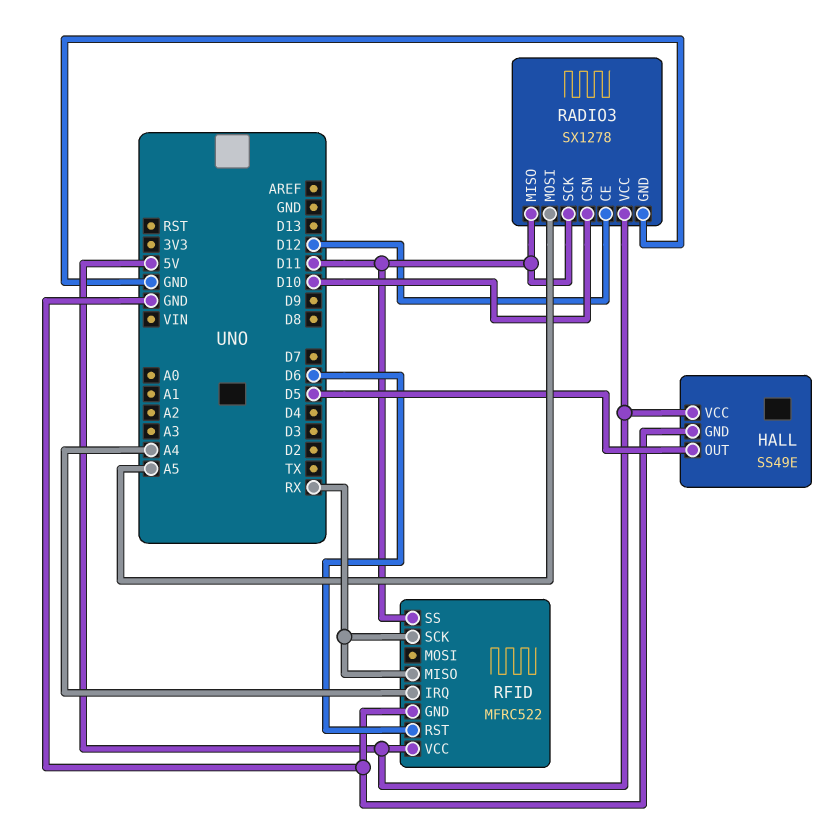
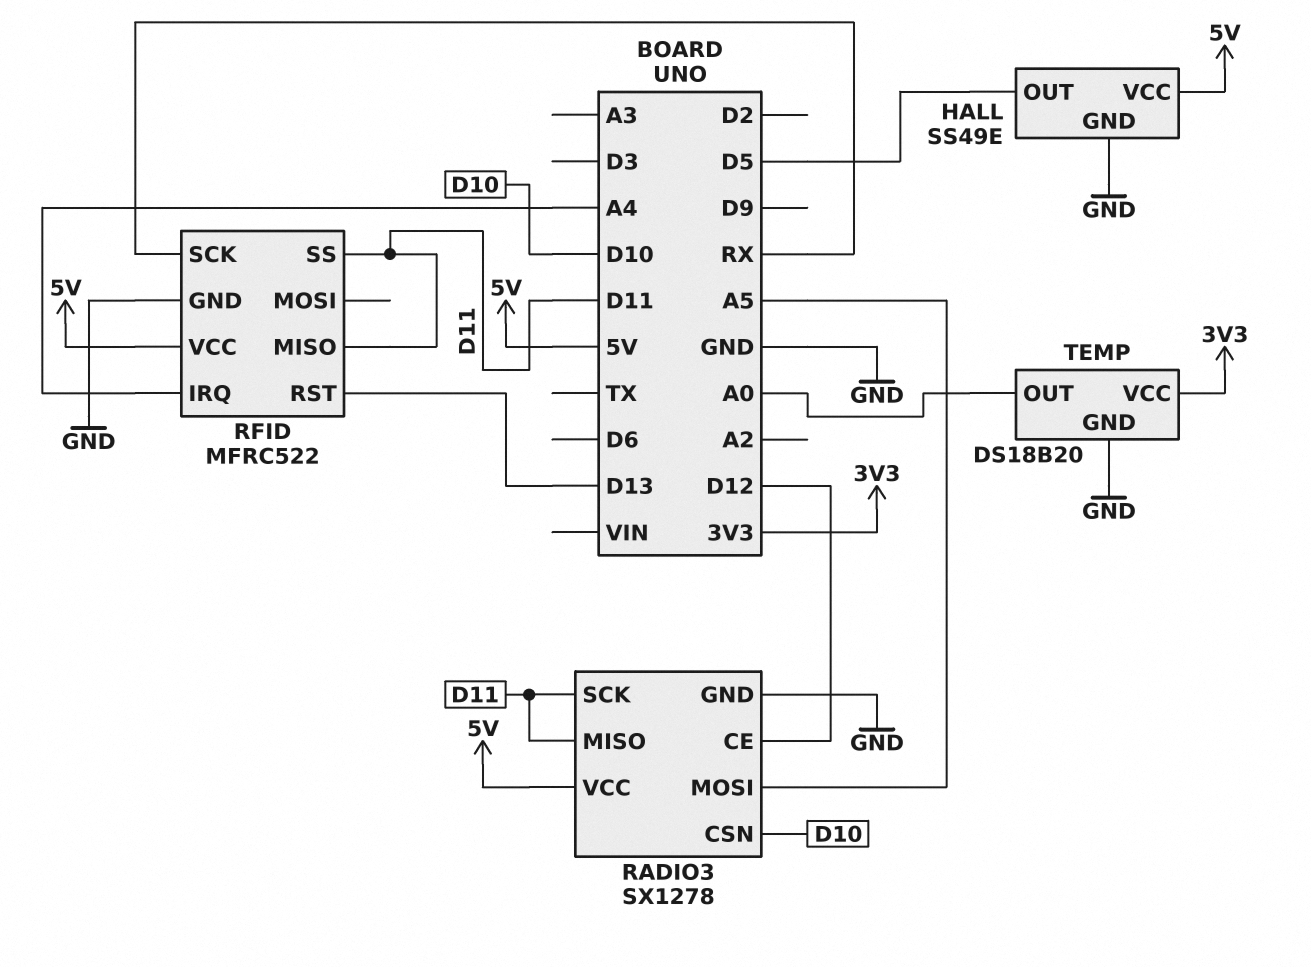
RFID pin MISO: RX -> D11
RFID pin RST: D6 -> D13
TEMP: none -> DS18B20
TEMP pin GND: none -> GND
TEMP pin OUT: none -> A0
TEMP pin VCC: none -> 3V3

